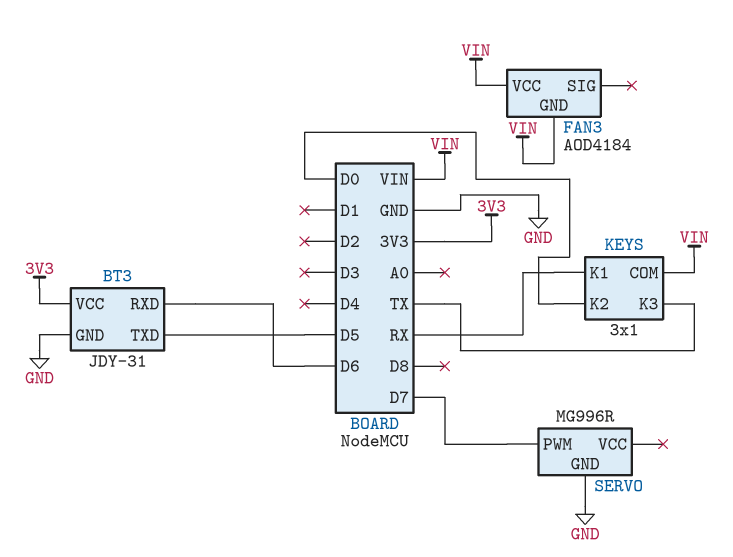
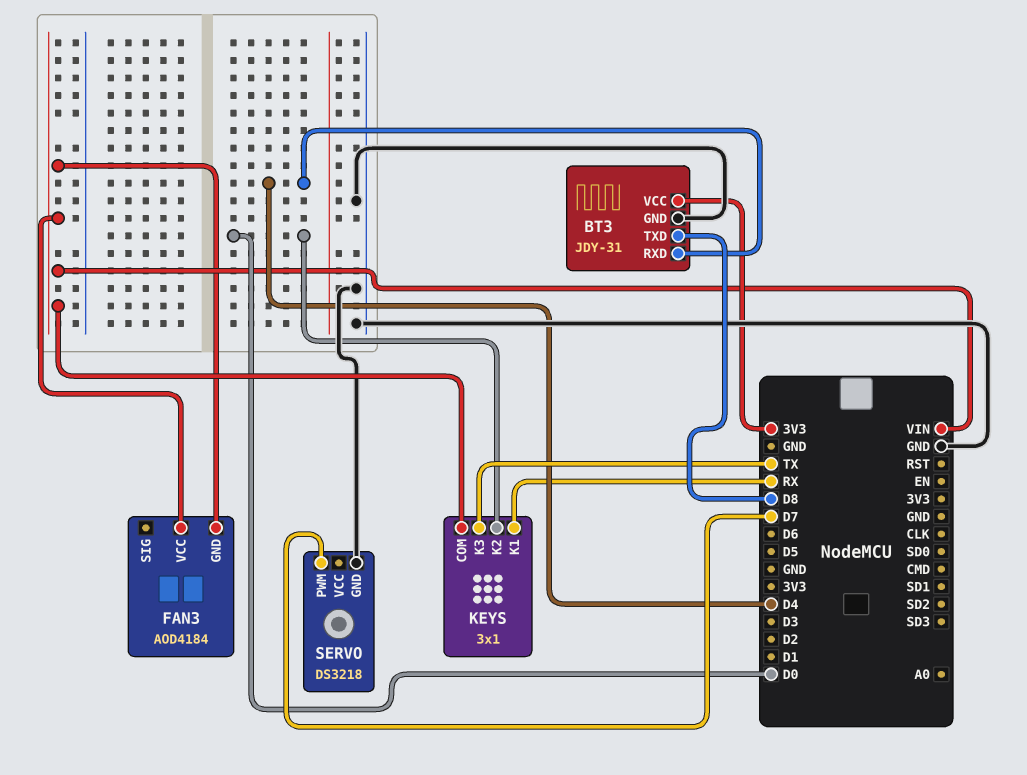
BT3 pin RXD: D6 -> D4
BT3 pin TXD: D5 -> D8
SERVO: MG996R -> DS3218

